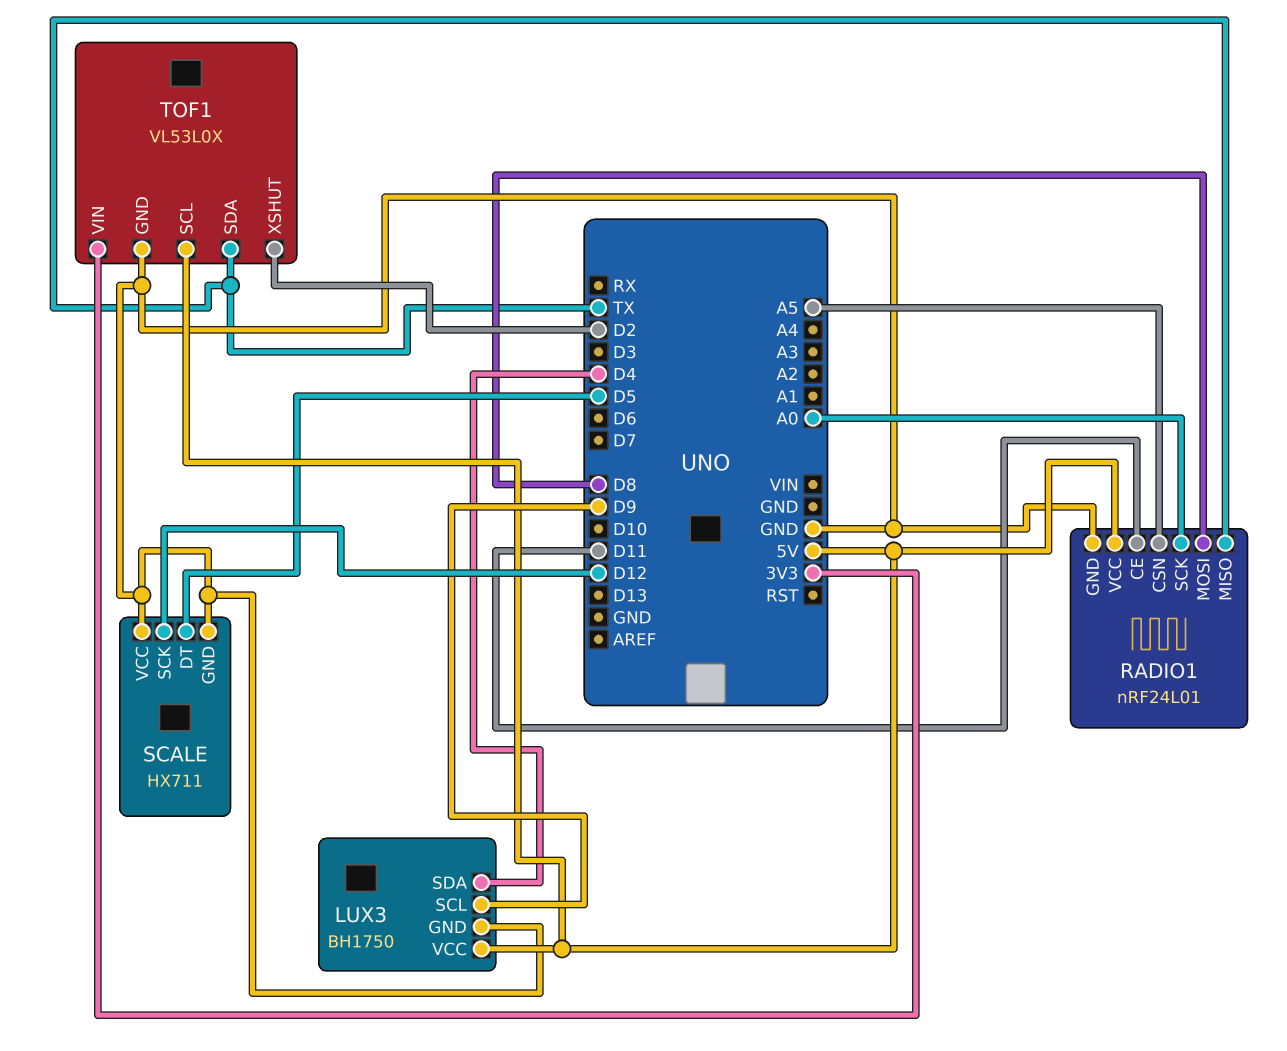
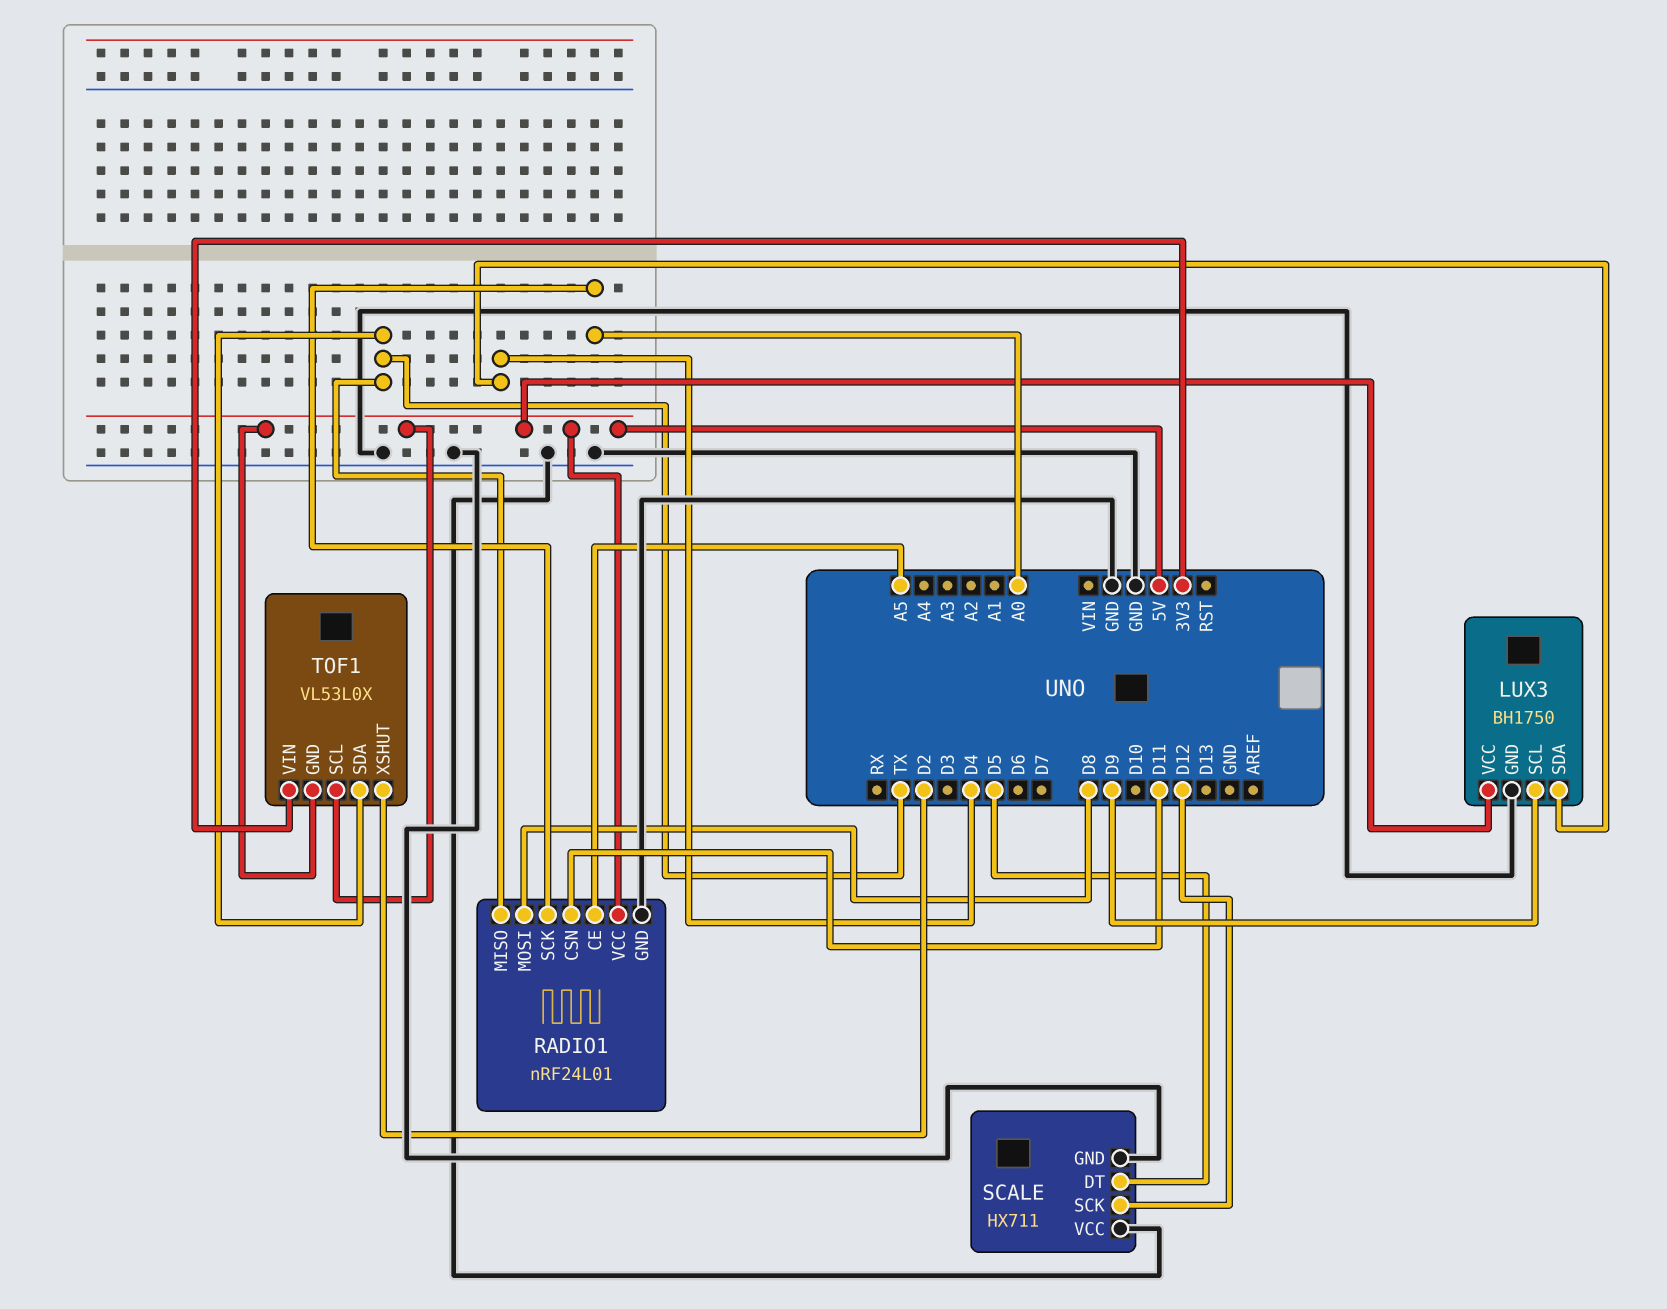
RADIO1 pin CE: D11 -> A5
RADIO1 pin CSN: A5 -> D11
TOF1 pin GND: GND -> 5V

